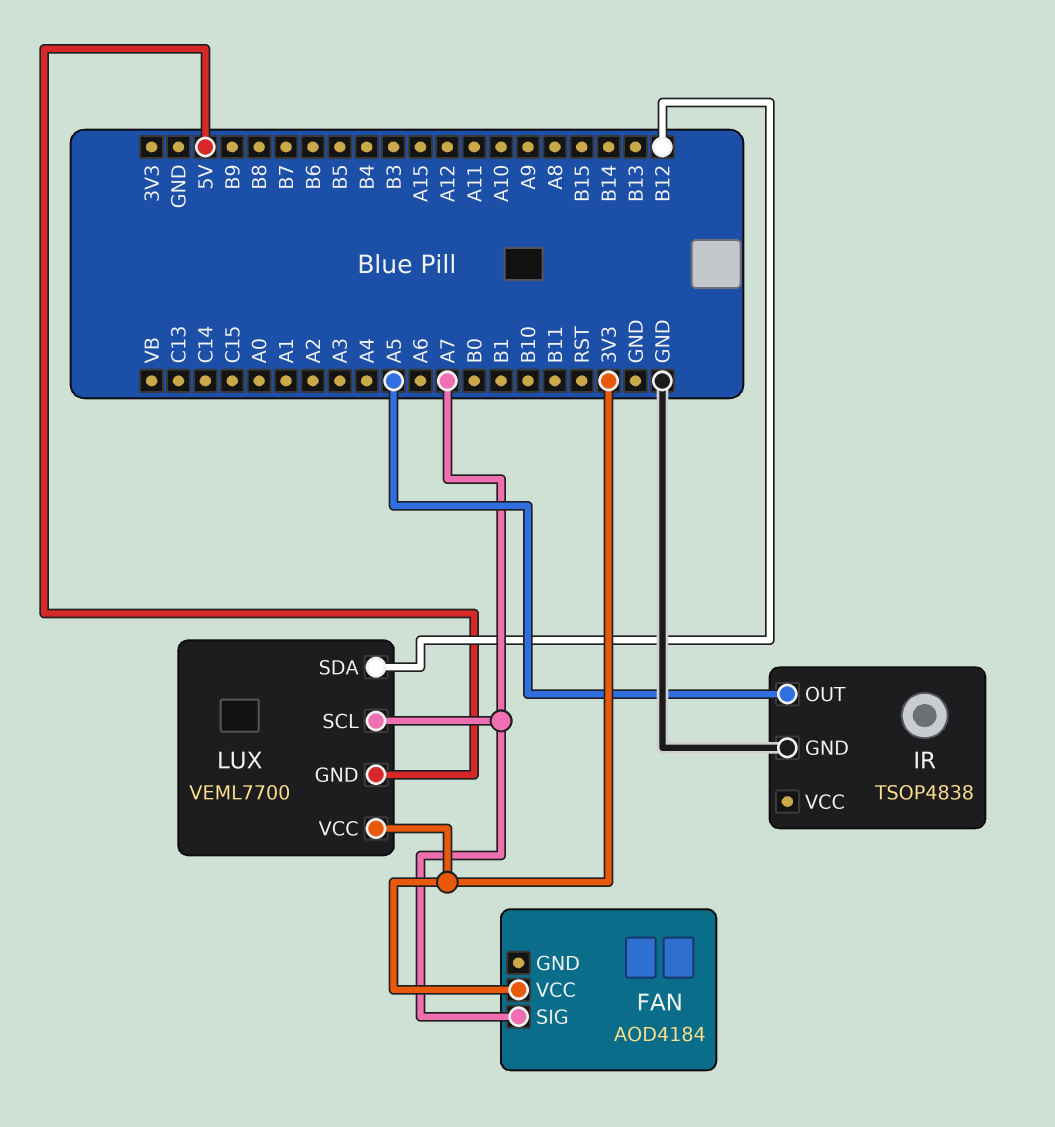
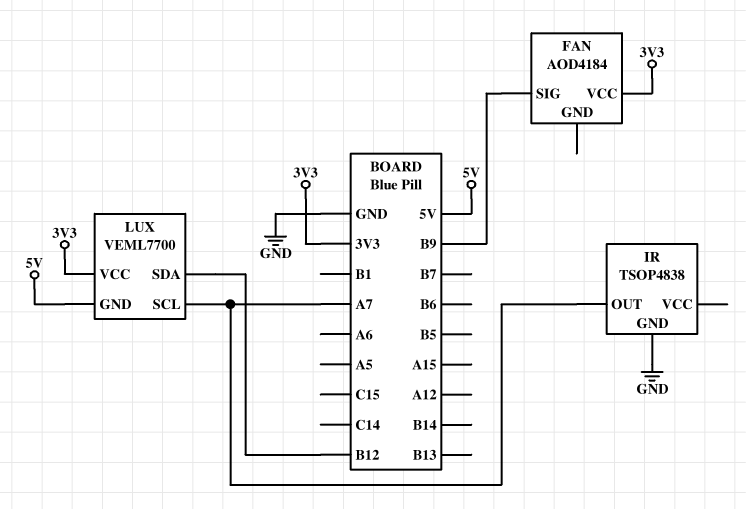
FAN pin SIG: A7 -> B9
IR pin OUT: A5 -> A7

